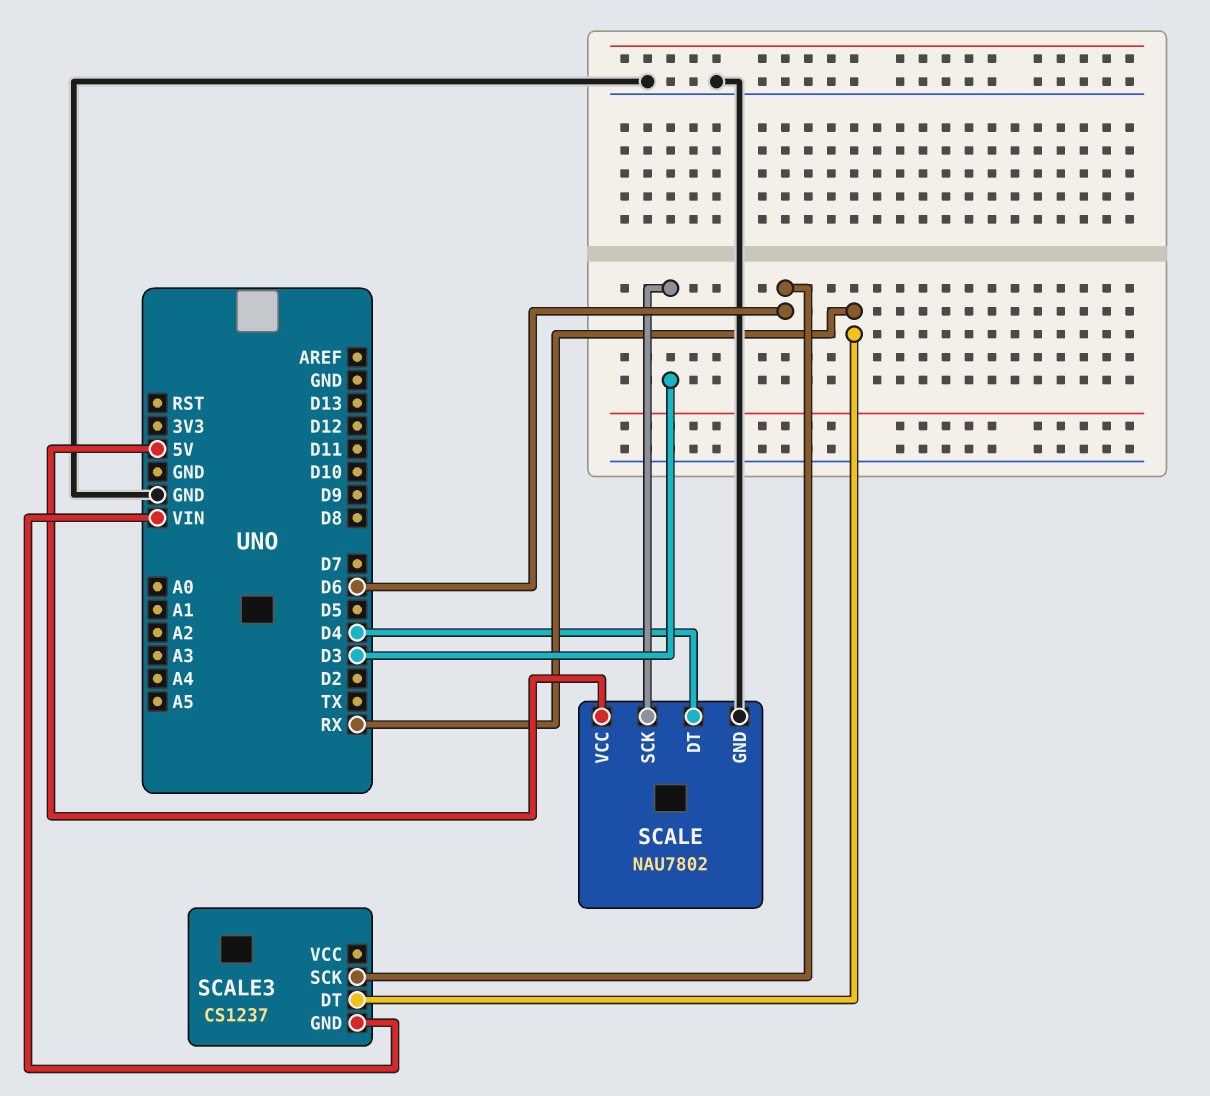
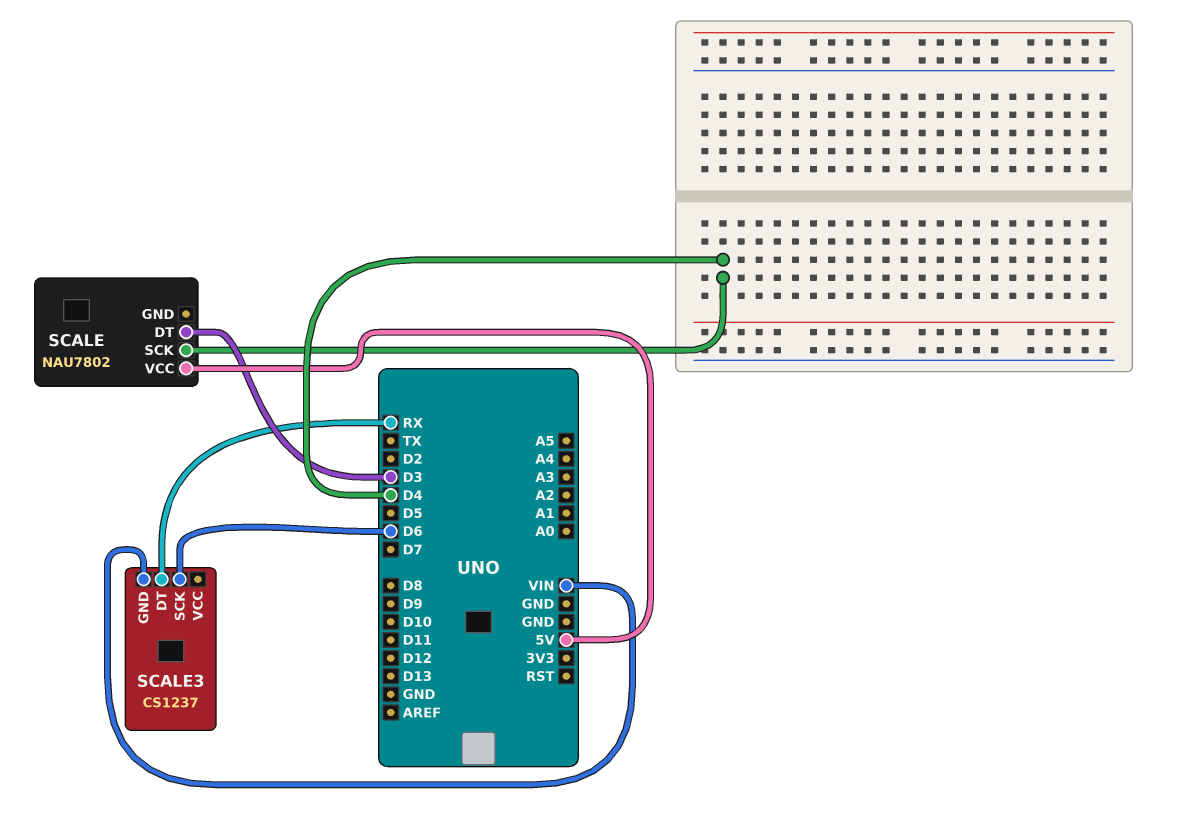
SCALE pin DT: D4 -> D3
SCALE pin GND: GND -> none
SCALE pin SCK: D3 -> D4

